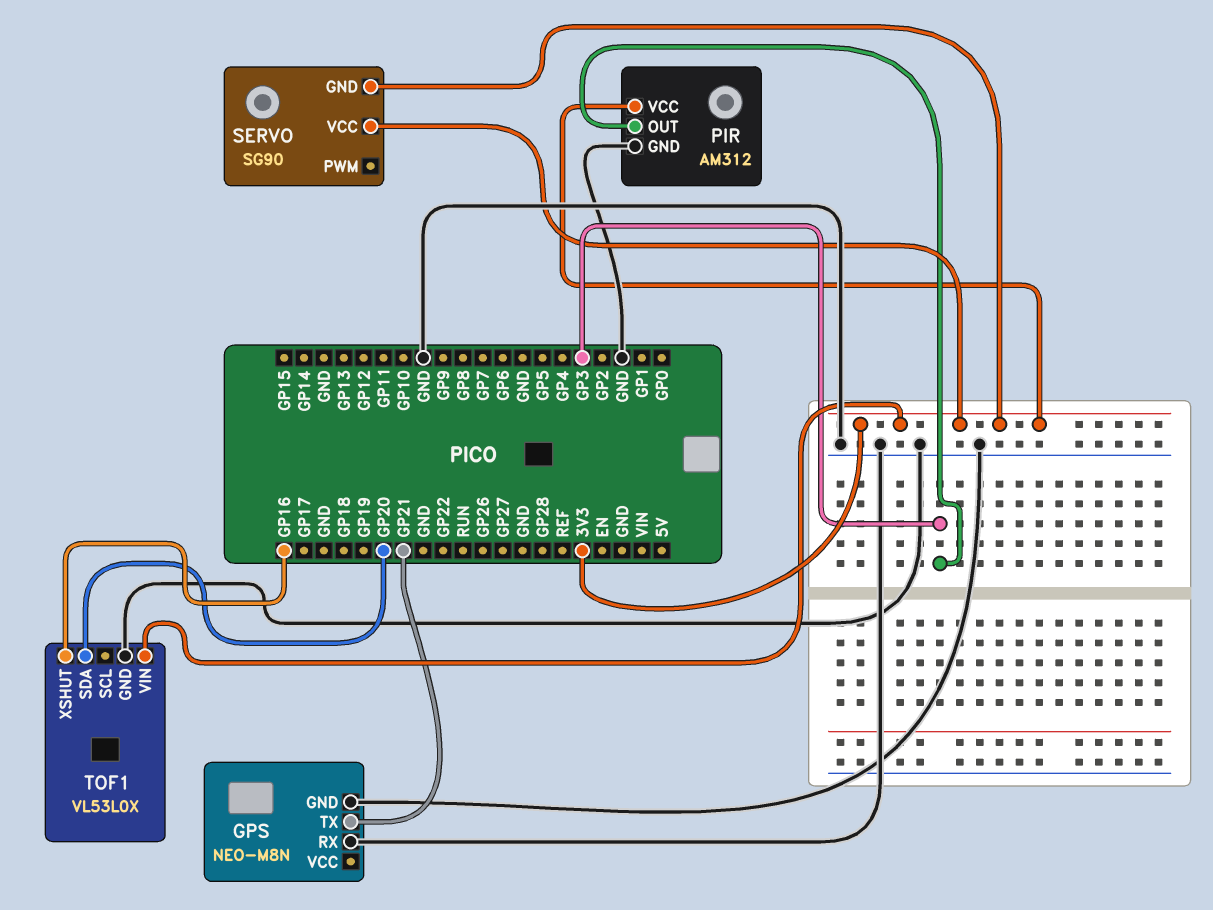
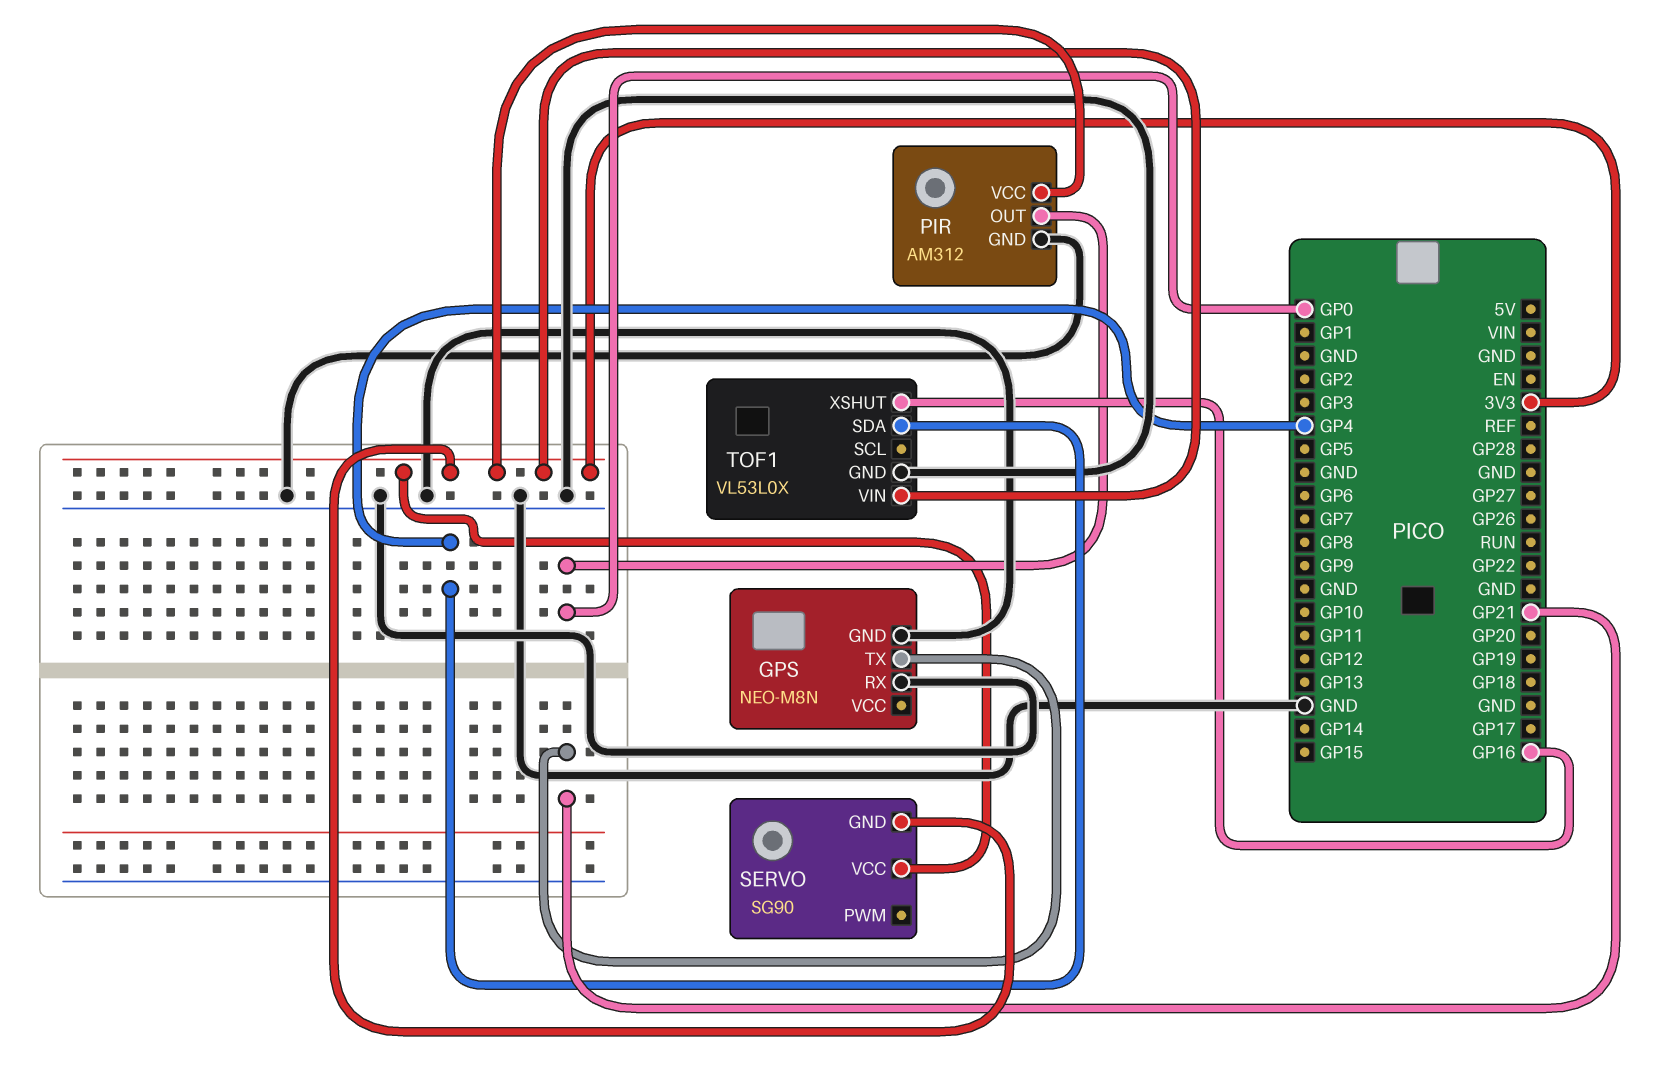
PIR pin OUT: GP3 -> GP0
TOF1 pin SDA: GP20 -> GP4

